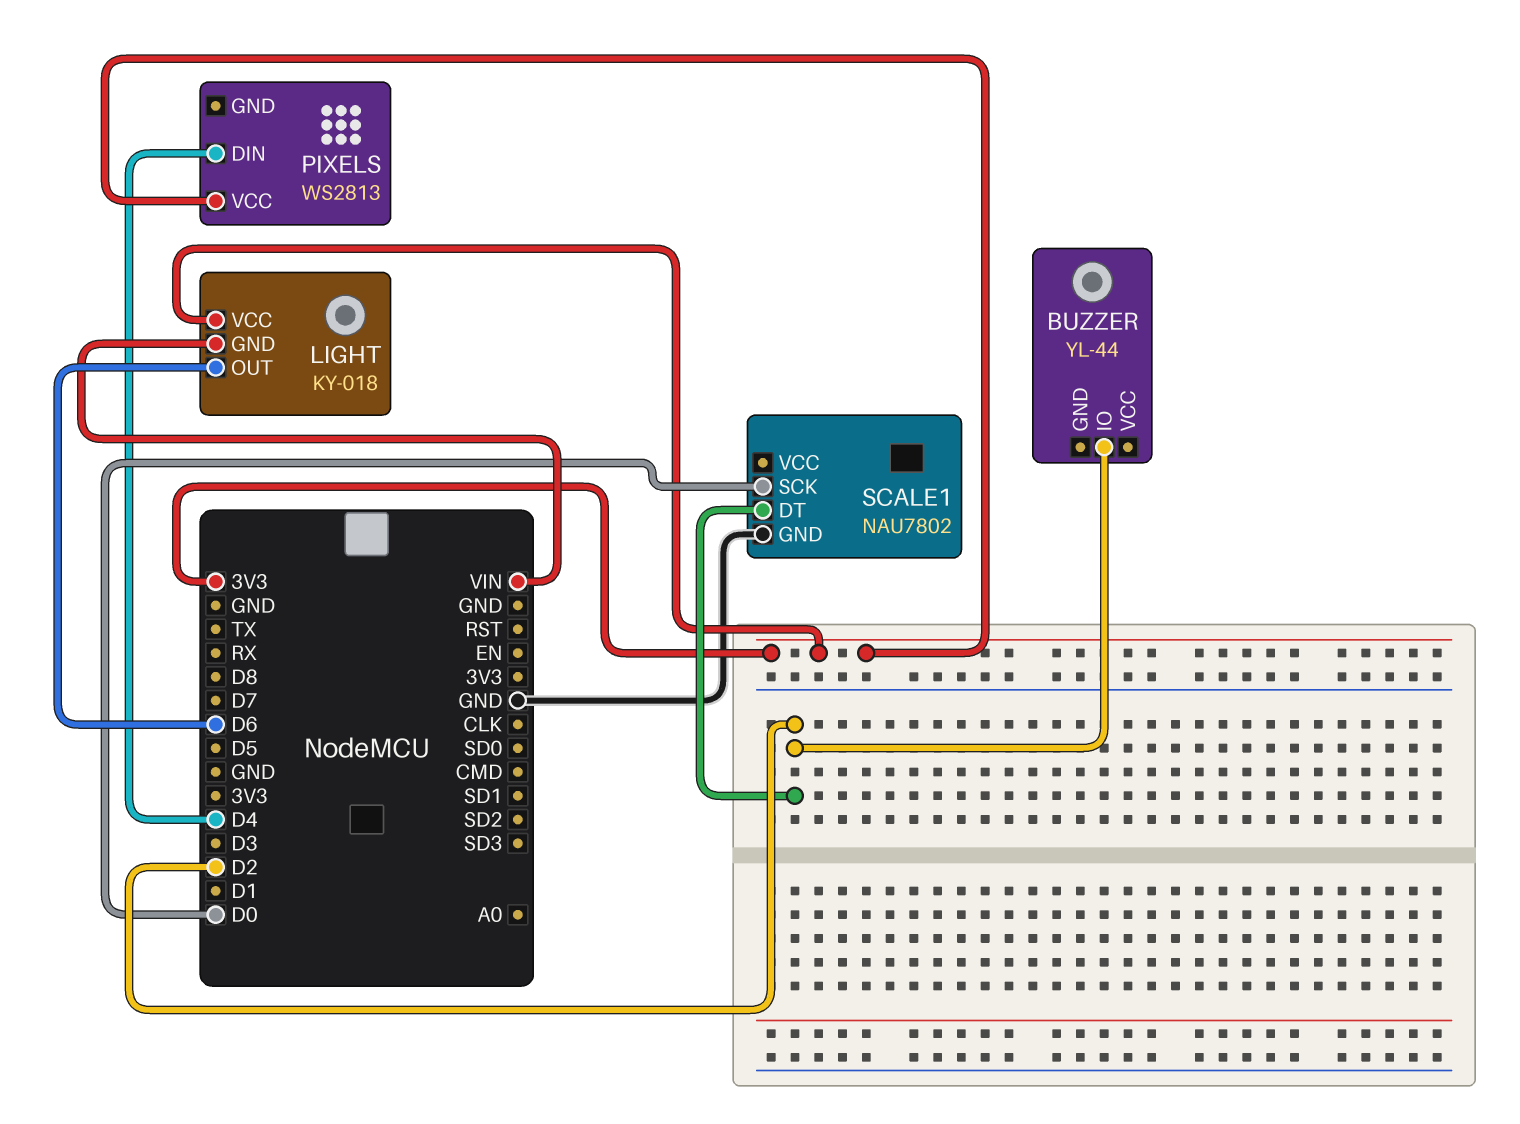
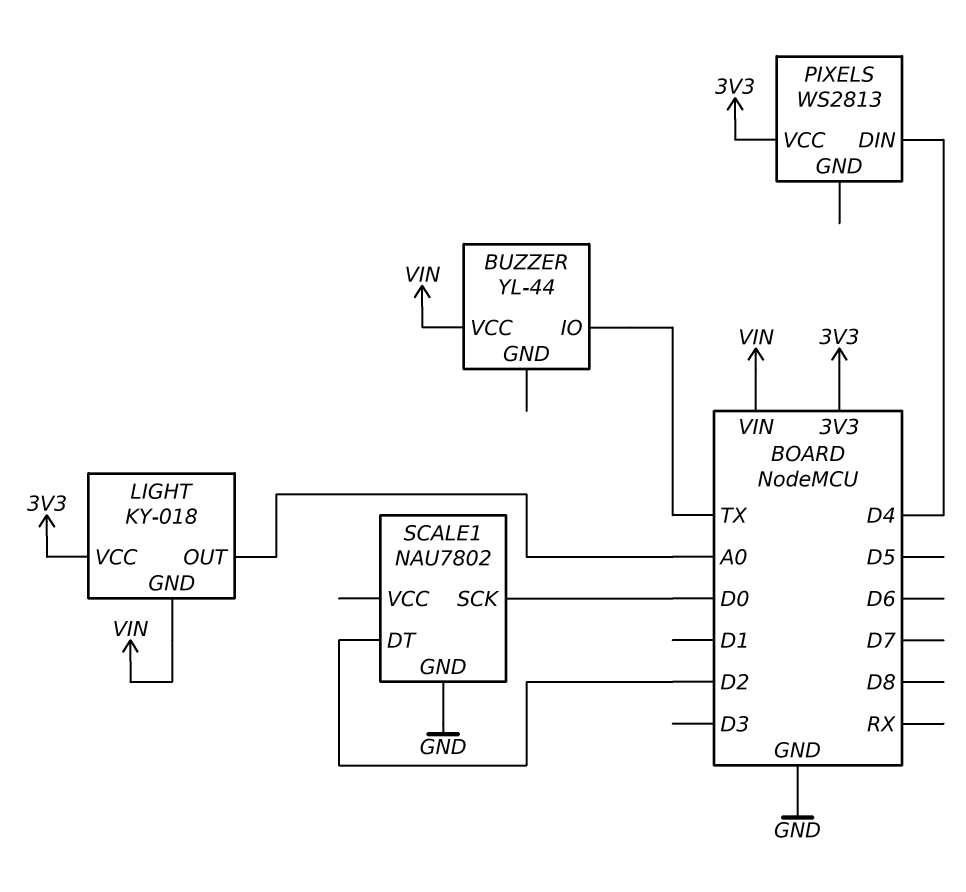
BUZZER pin IO: D2 -> TX
BUZZER pin VCC: none -> VIN
LIGHT pin OUT: D6 -> A0

